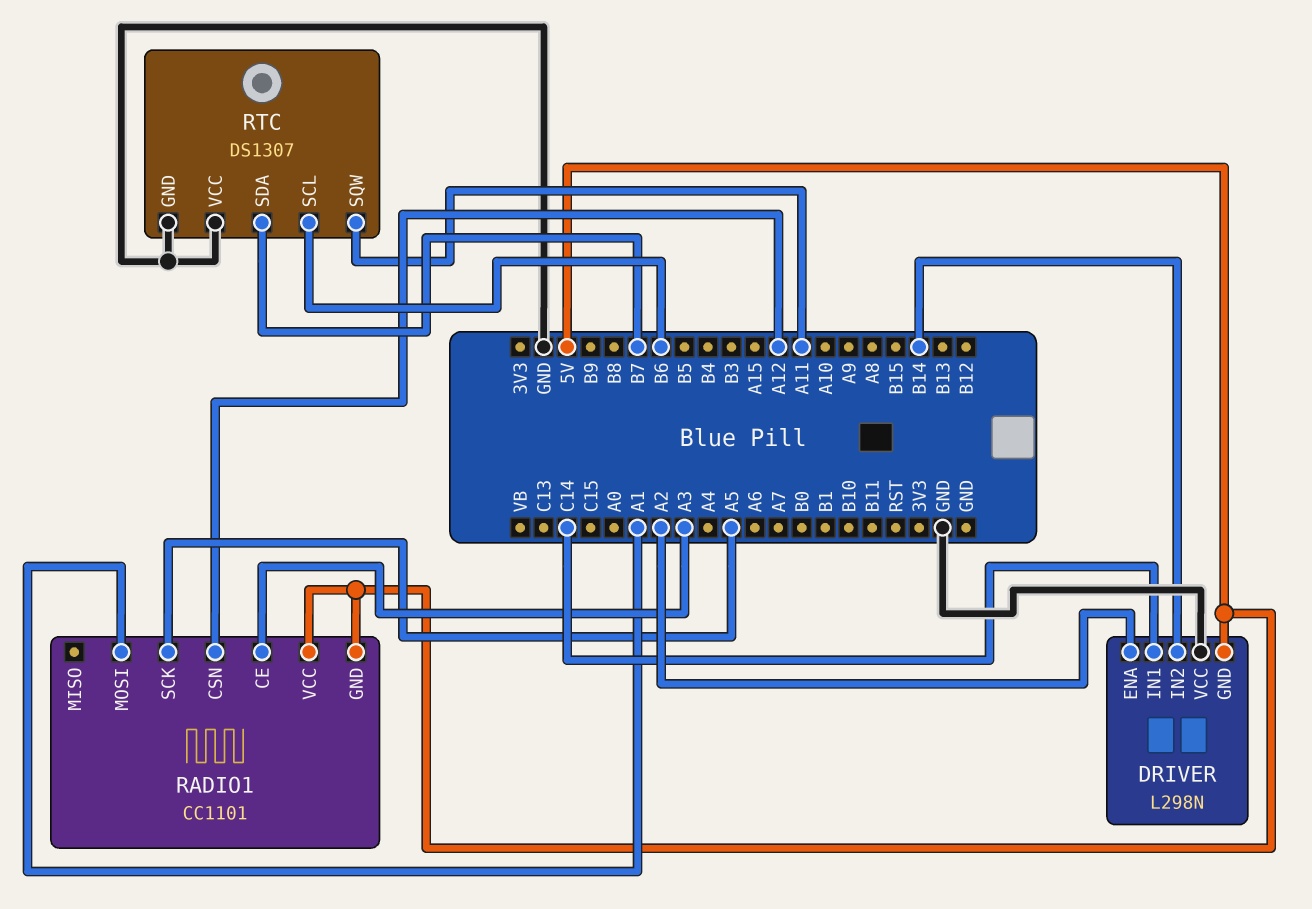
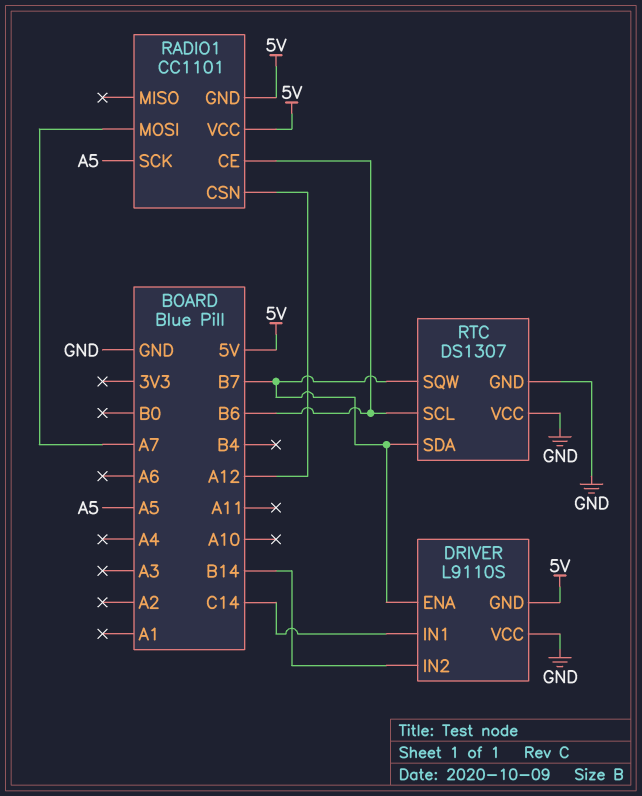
DRIVER: L298N -> L9110S
DRIVER pin ENA: A2 -> B7
RADIO1 pin CE: A3 -> B6
RADIO1 pin MOSI: A1 -> A7
RTC pin SQW: A11 -> B7

